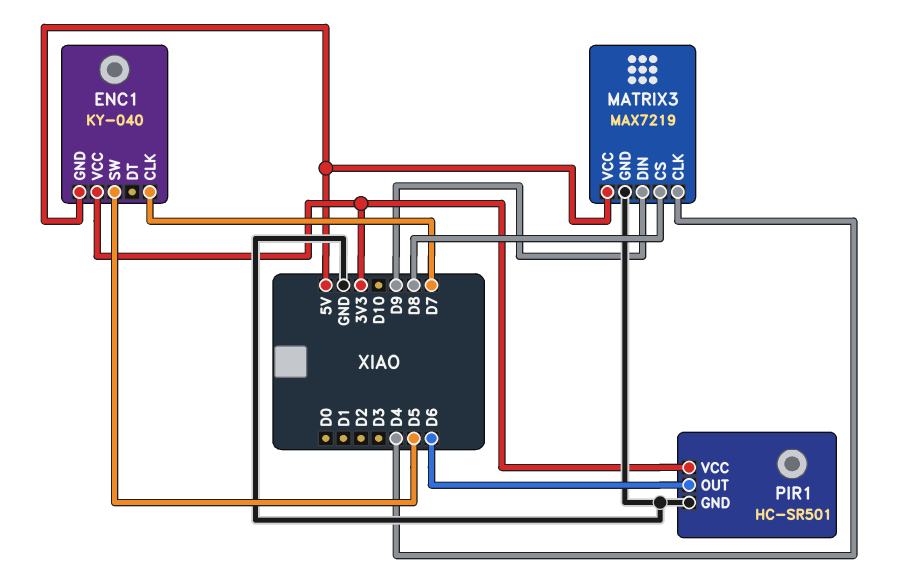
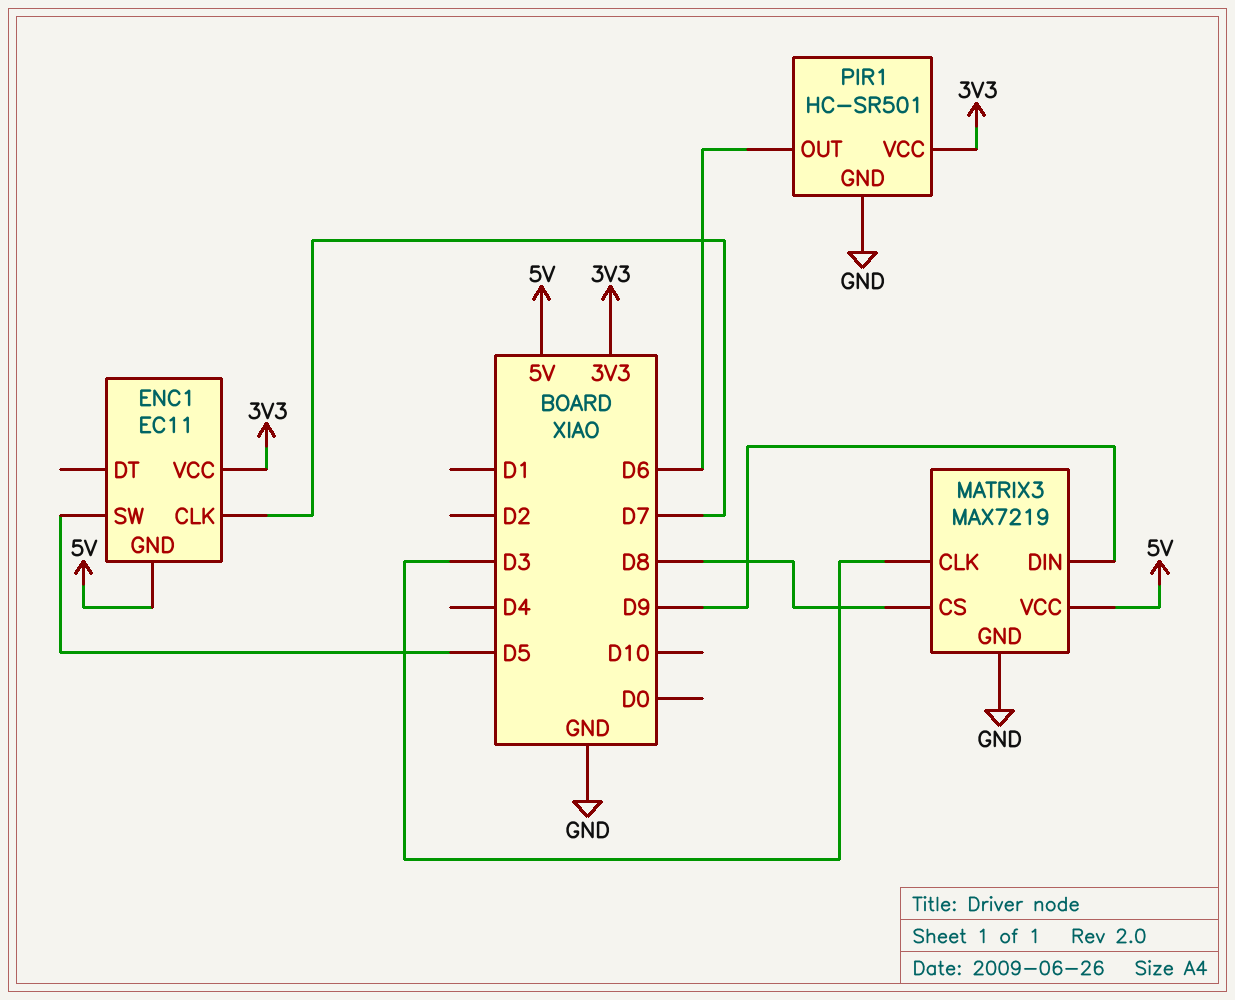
ENC1: KY-040 -> EC11
MATRIX3 pin CLK: D4 -> D3

